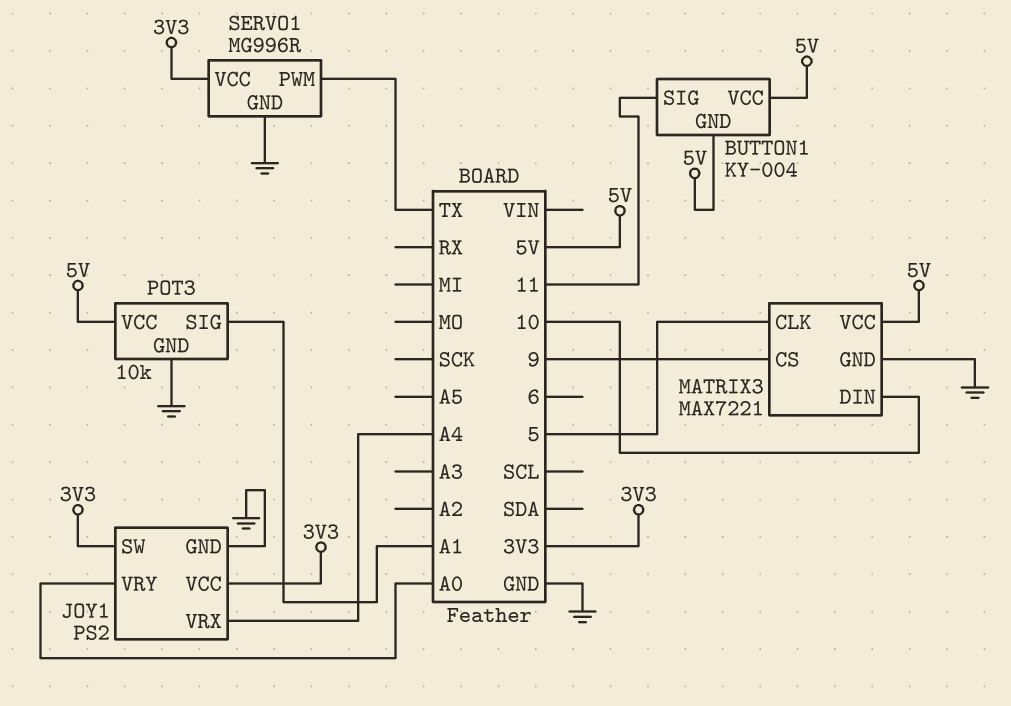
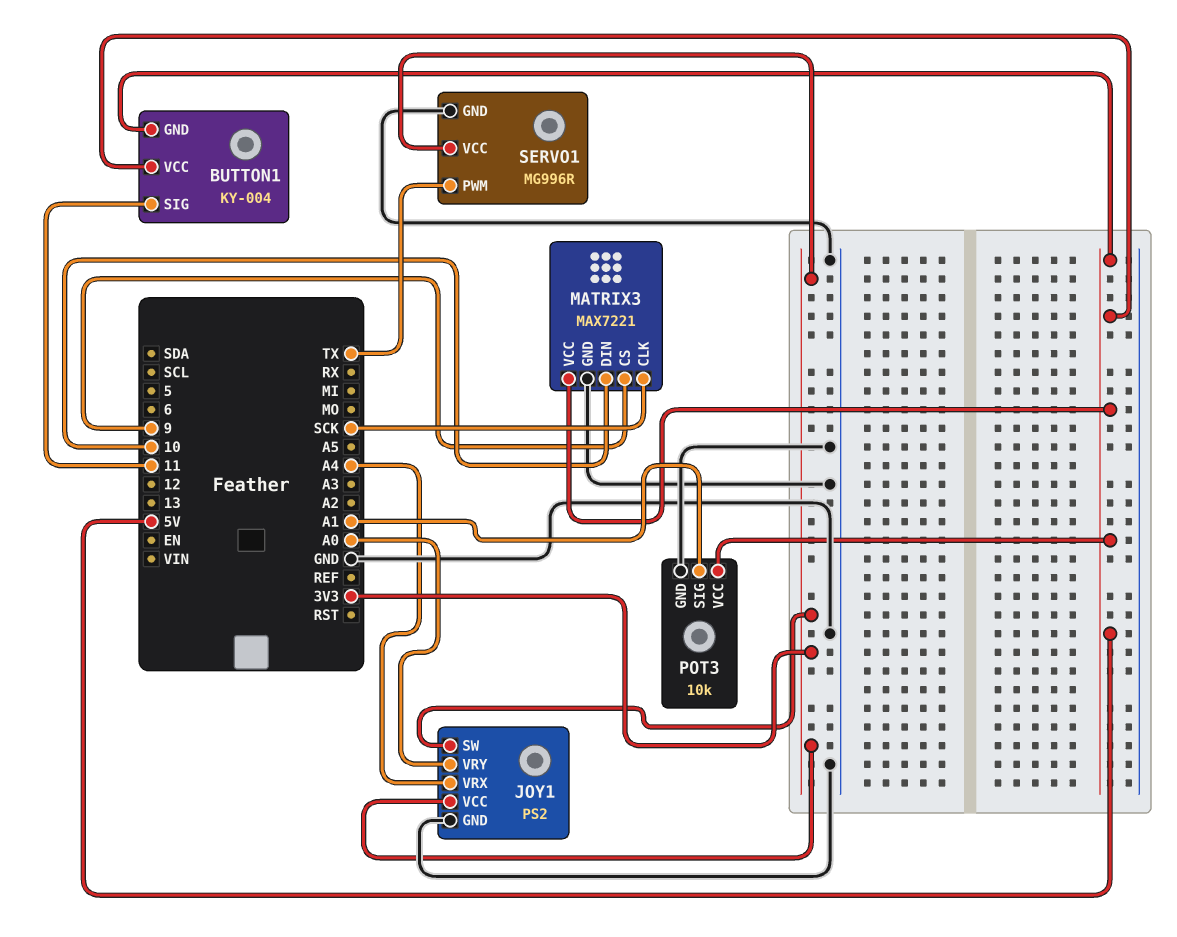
MATRIX3 pin CLK: 5 -> SCK

